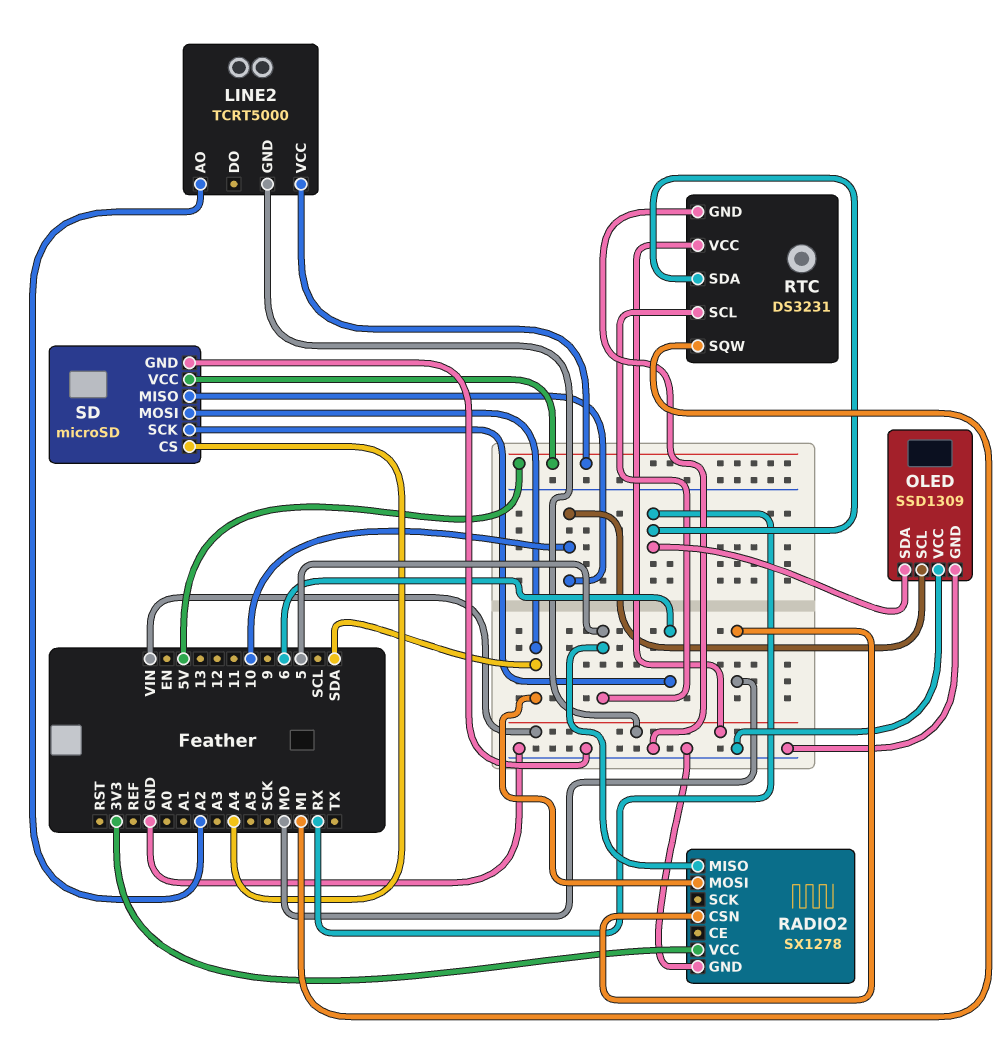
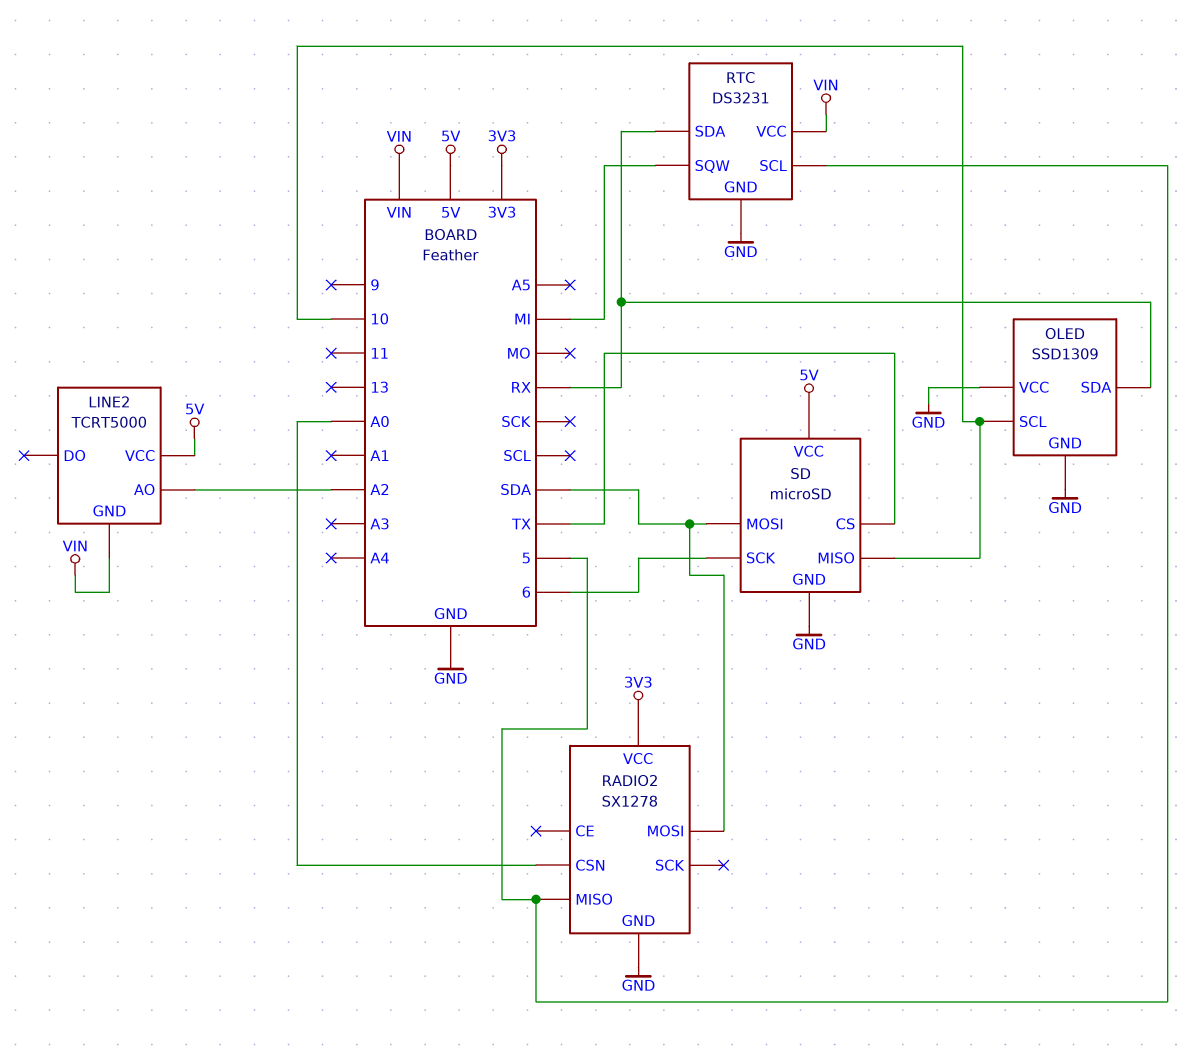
RADIO2 pin CSN: MO -> A0
SD pin CS: A4 -> TX

